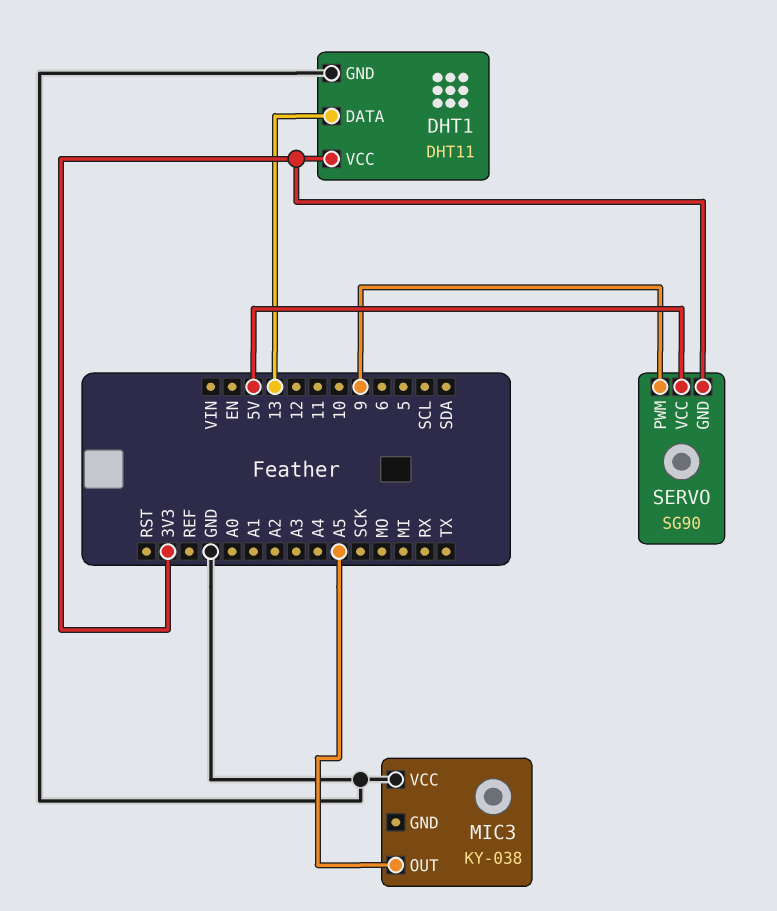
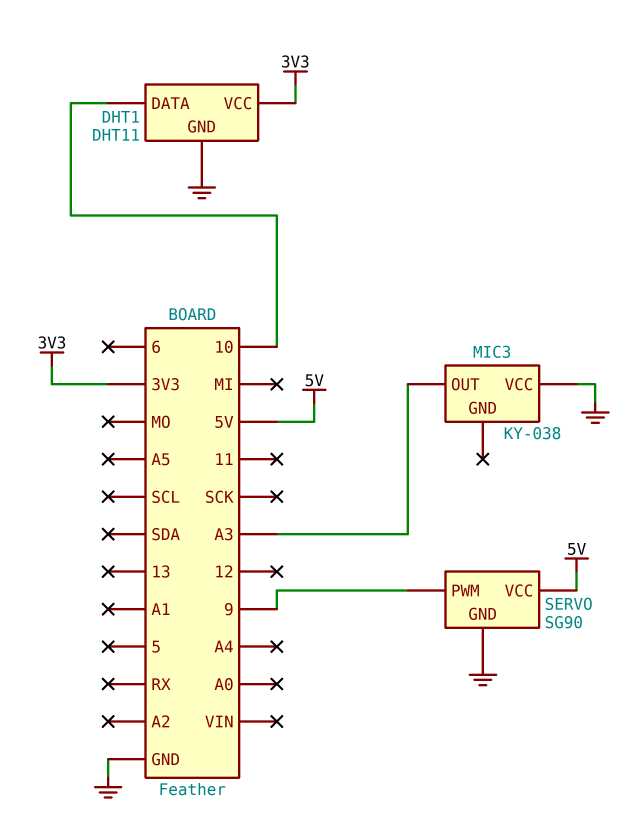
DHT1 pin DATA: 13 -> 10
MIC3 pin OUT: A5 -> A3
SERVO pin GND: 3V3 -> GND

